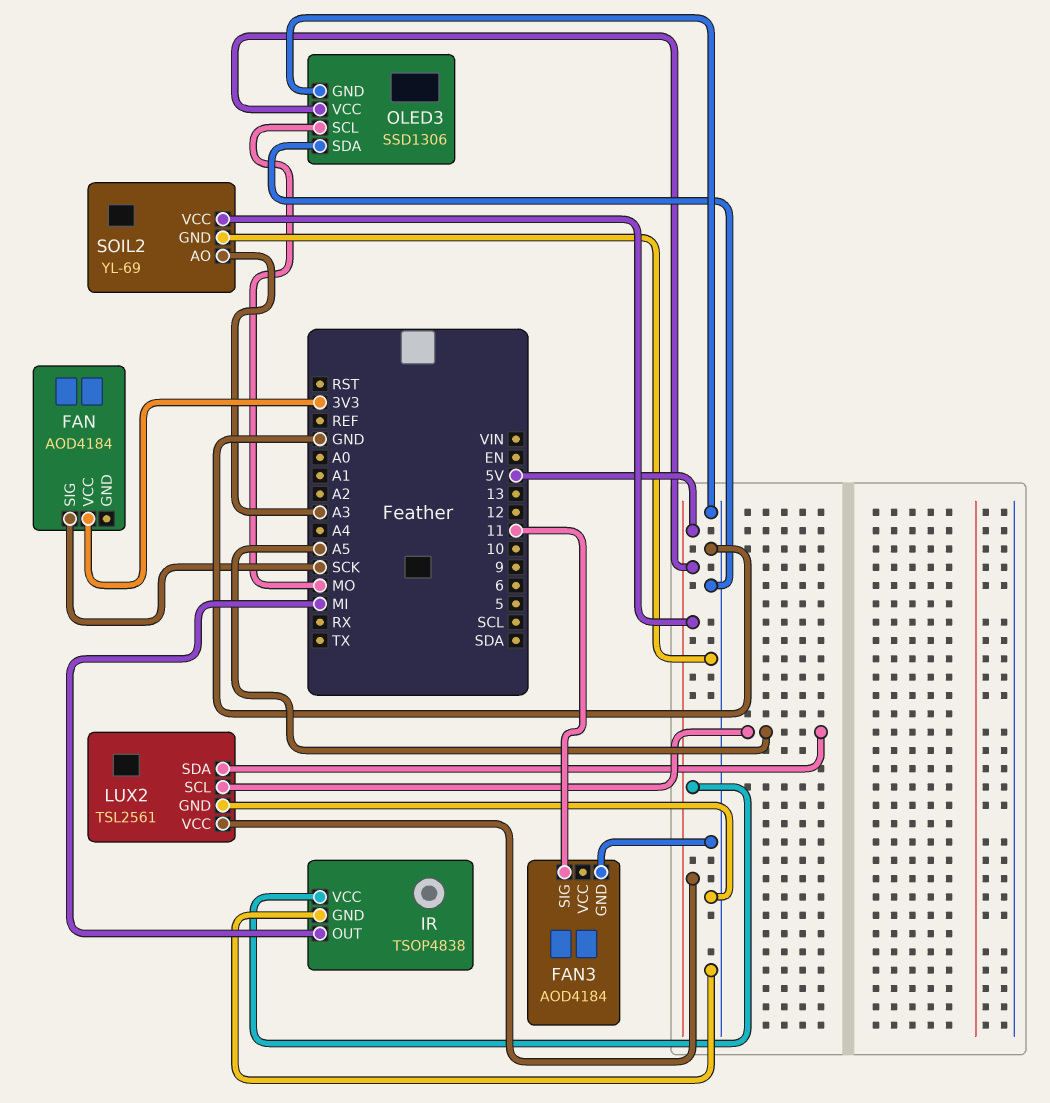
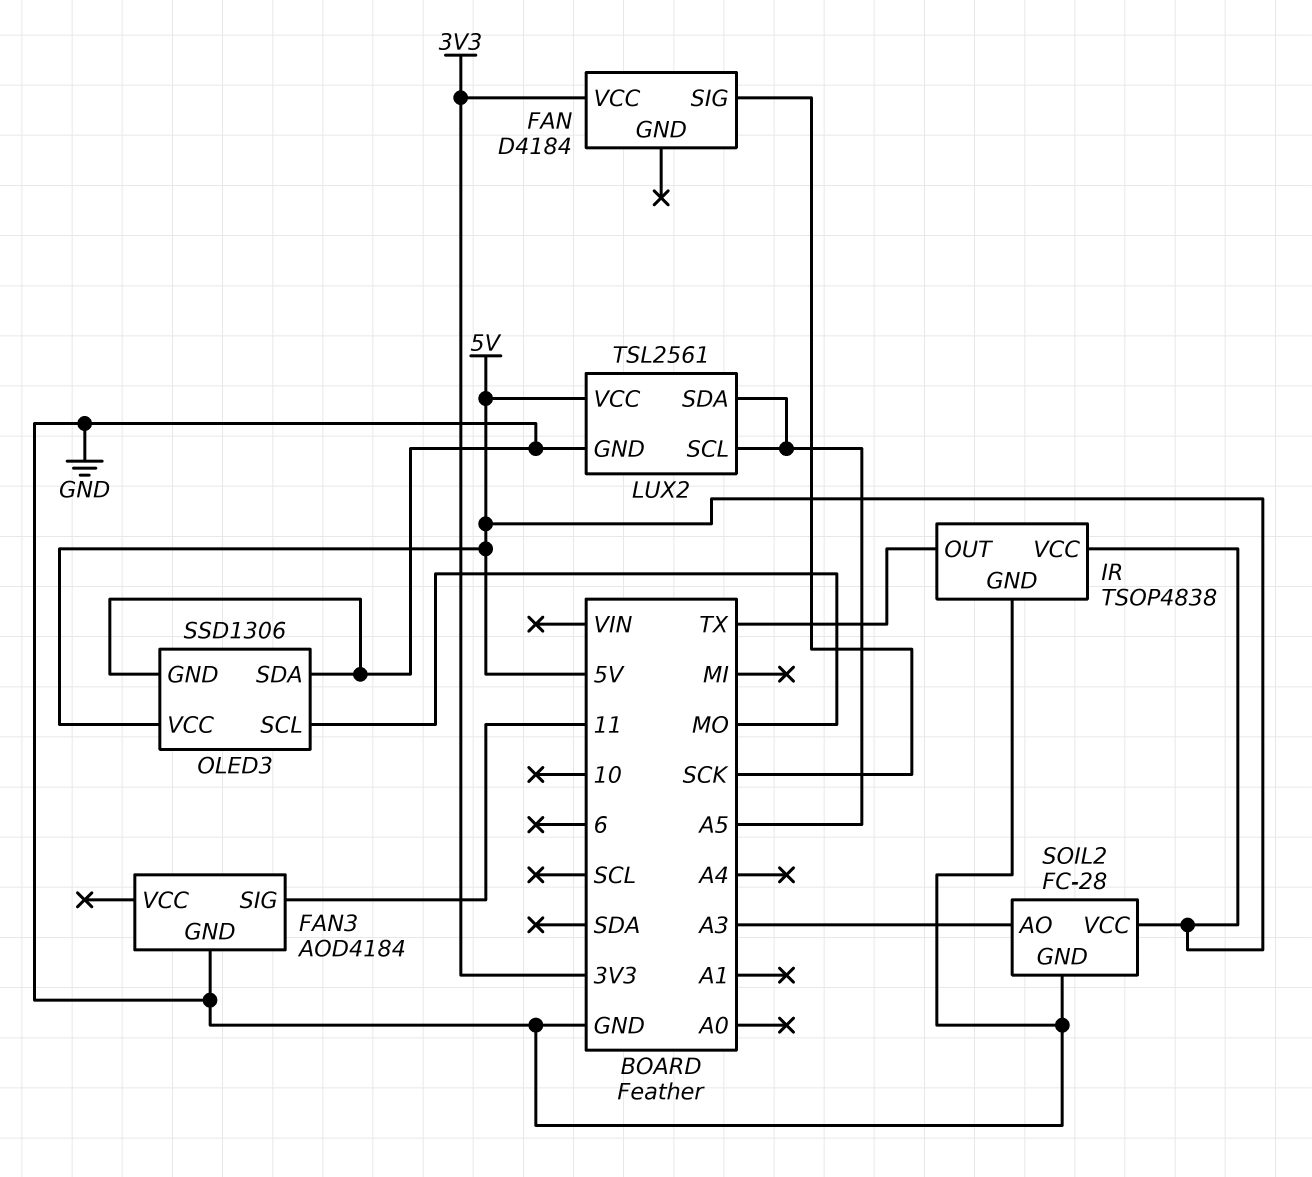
FAN: AOD4184 -> D4184
IR pin OUT: MI -> TX
SOIL2: YL-69 -> FC-28

